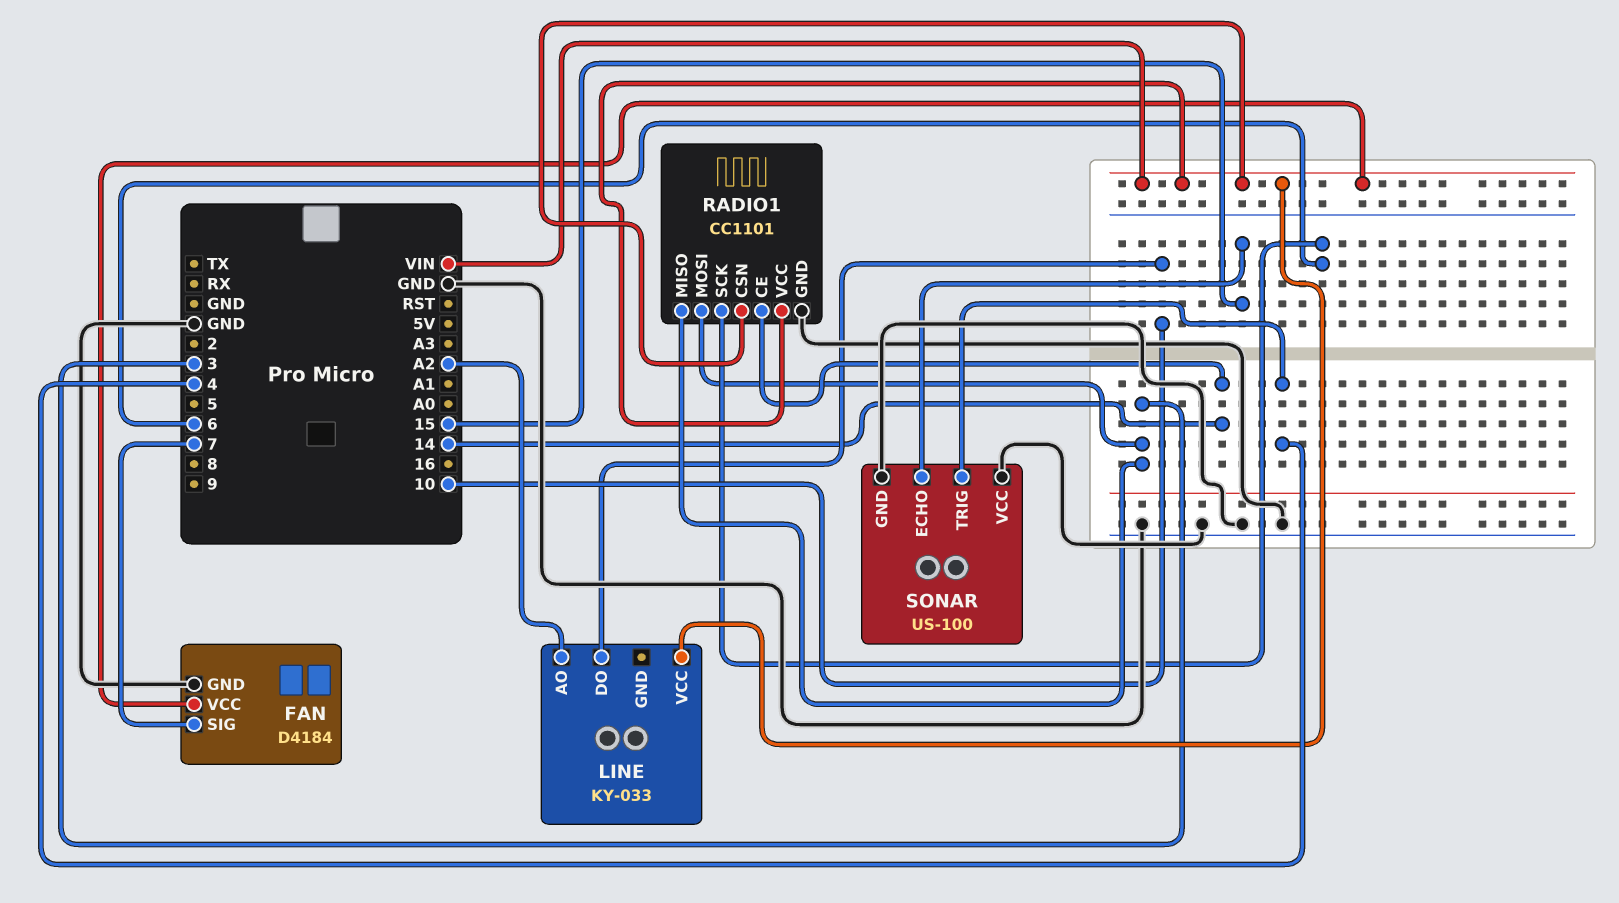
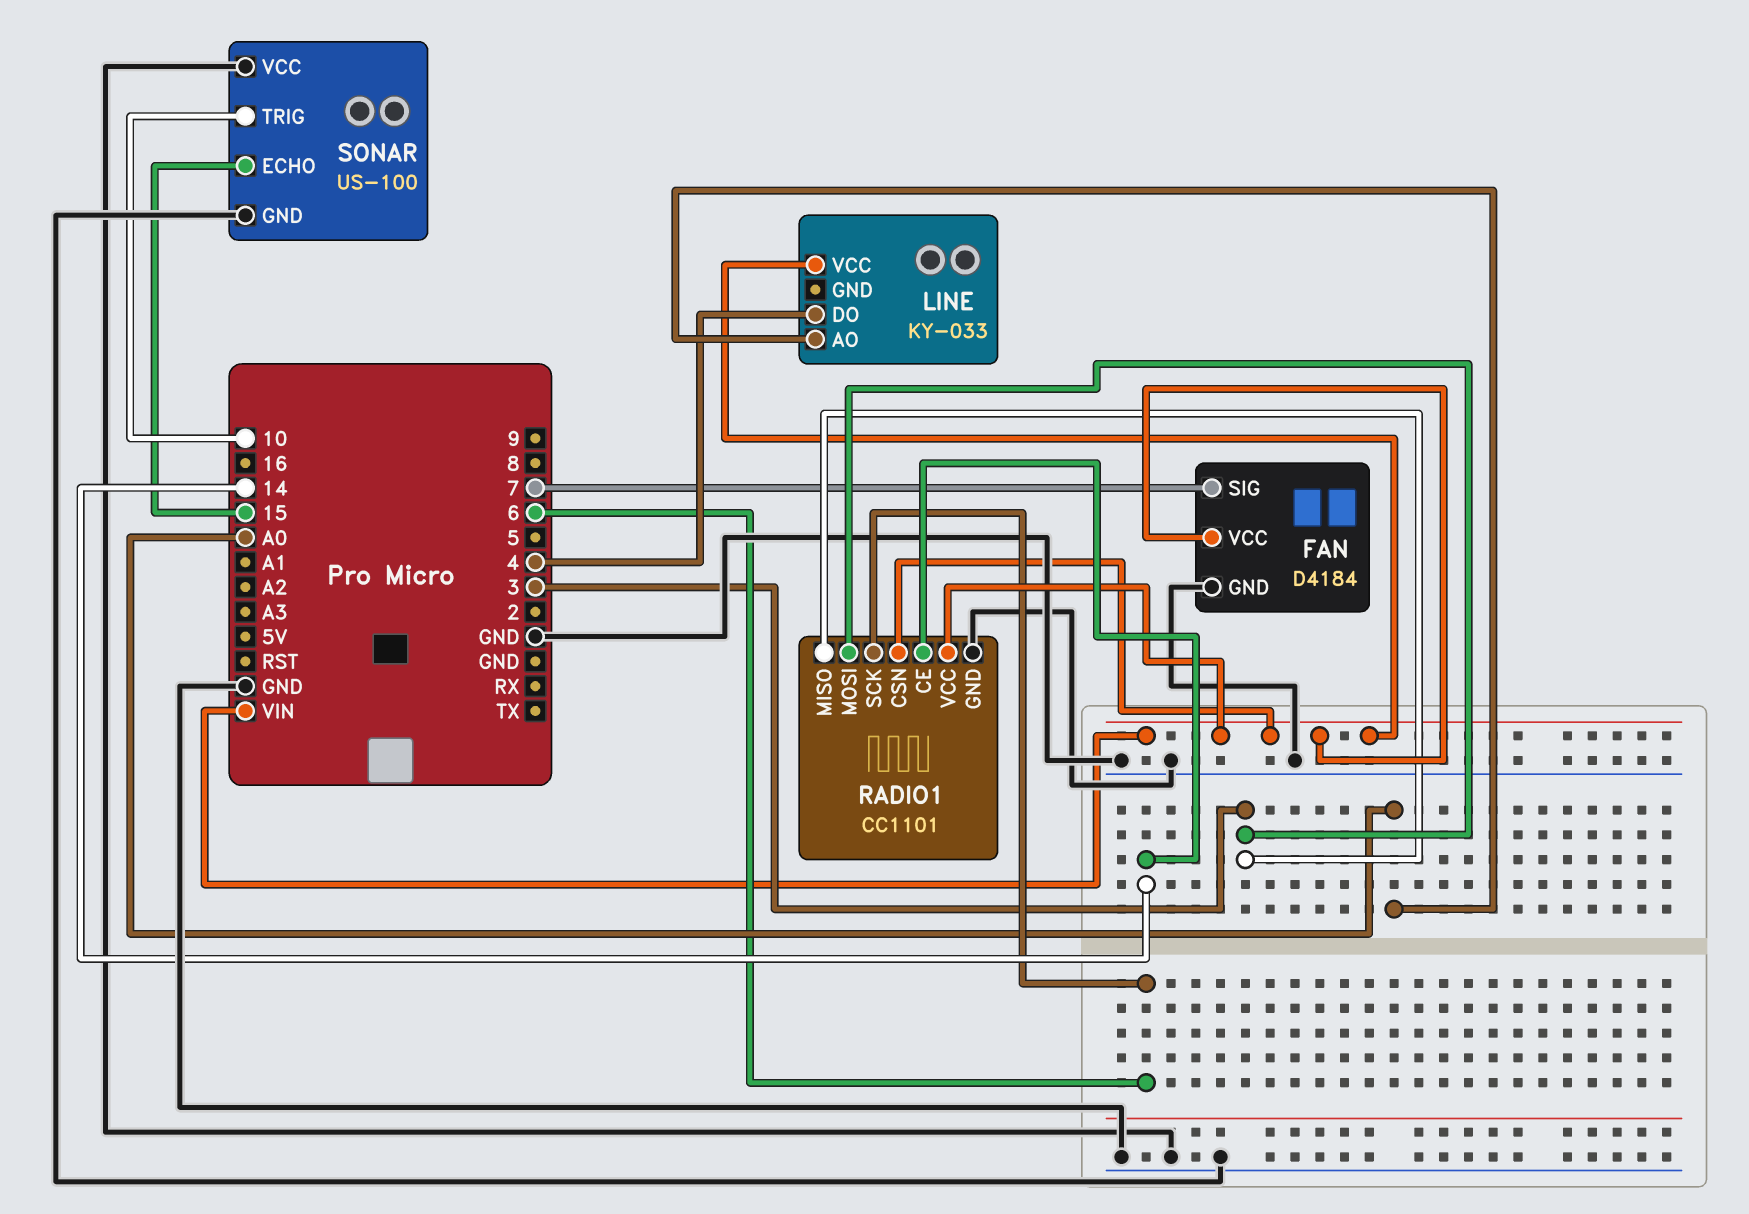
LINE pin AO: A2 -> A0
LINE pin DO: 10 -> 4
SONAR pin TRIG: 4 -> 10

